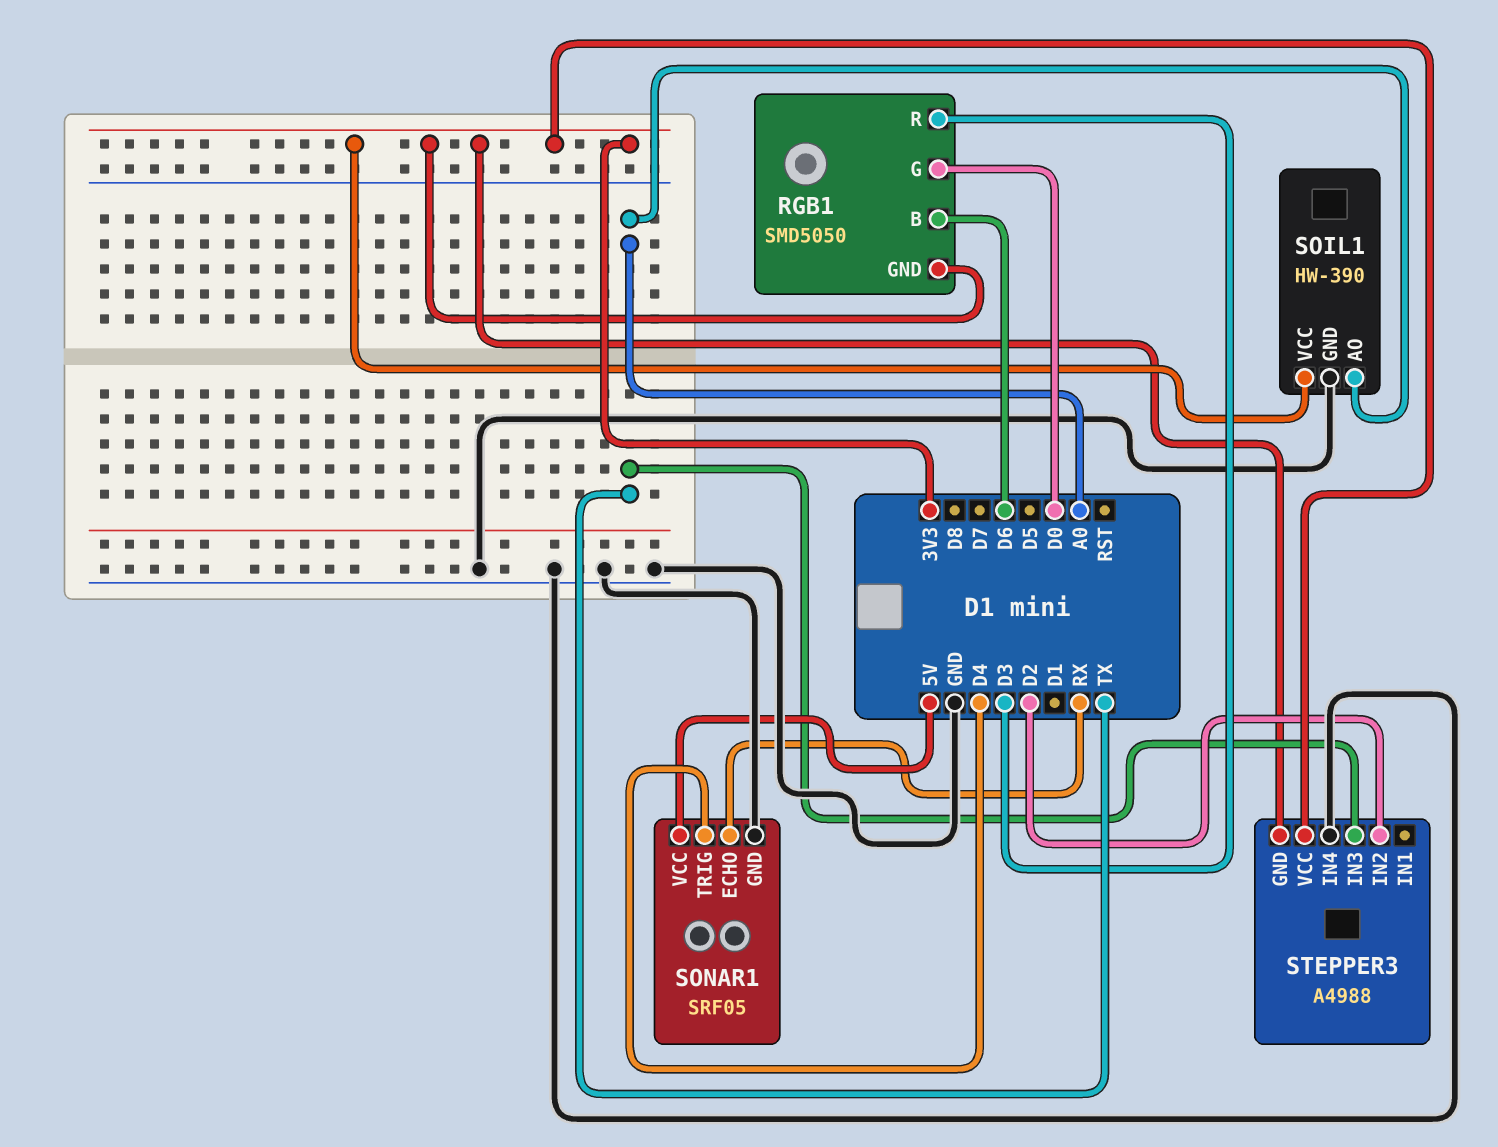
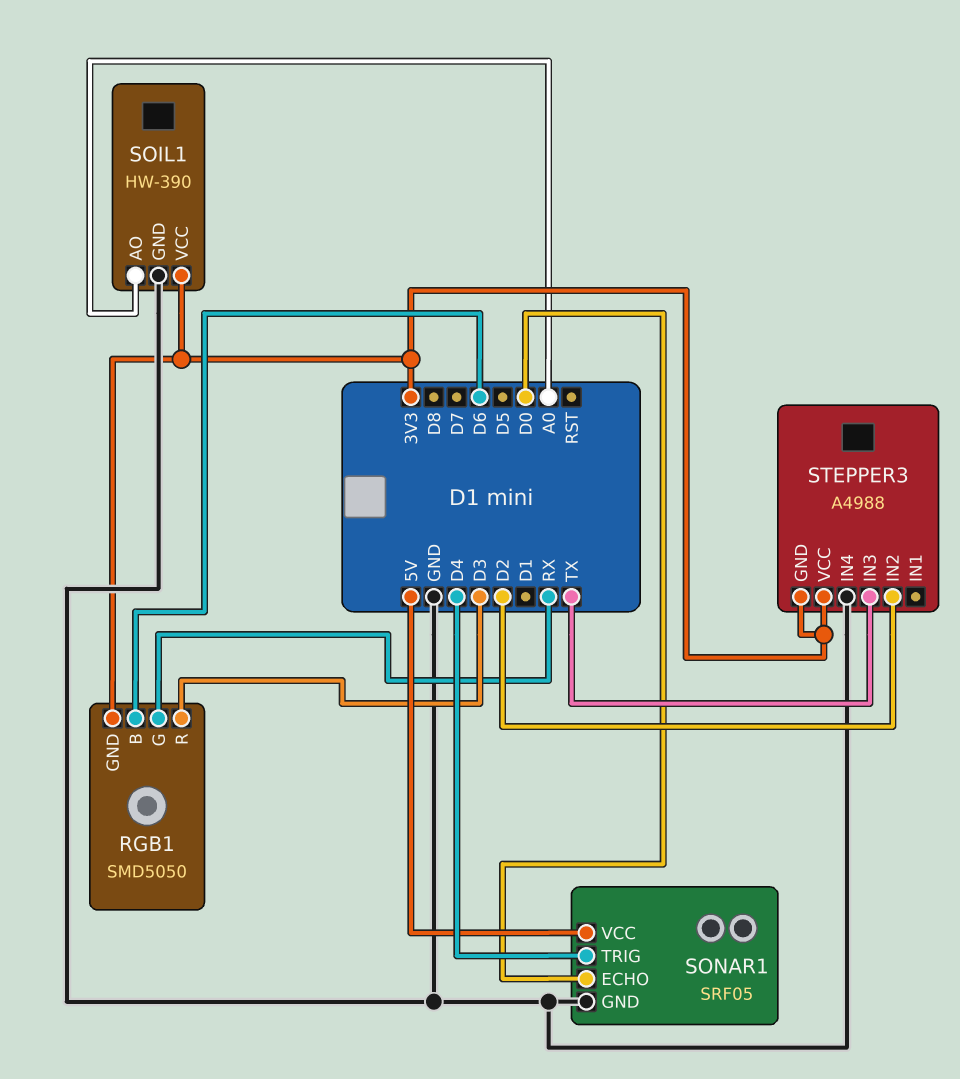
RGB1 pin G: D0 -> RX
SONAR1 pin ECHO: RX -> D0

